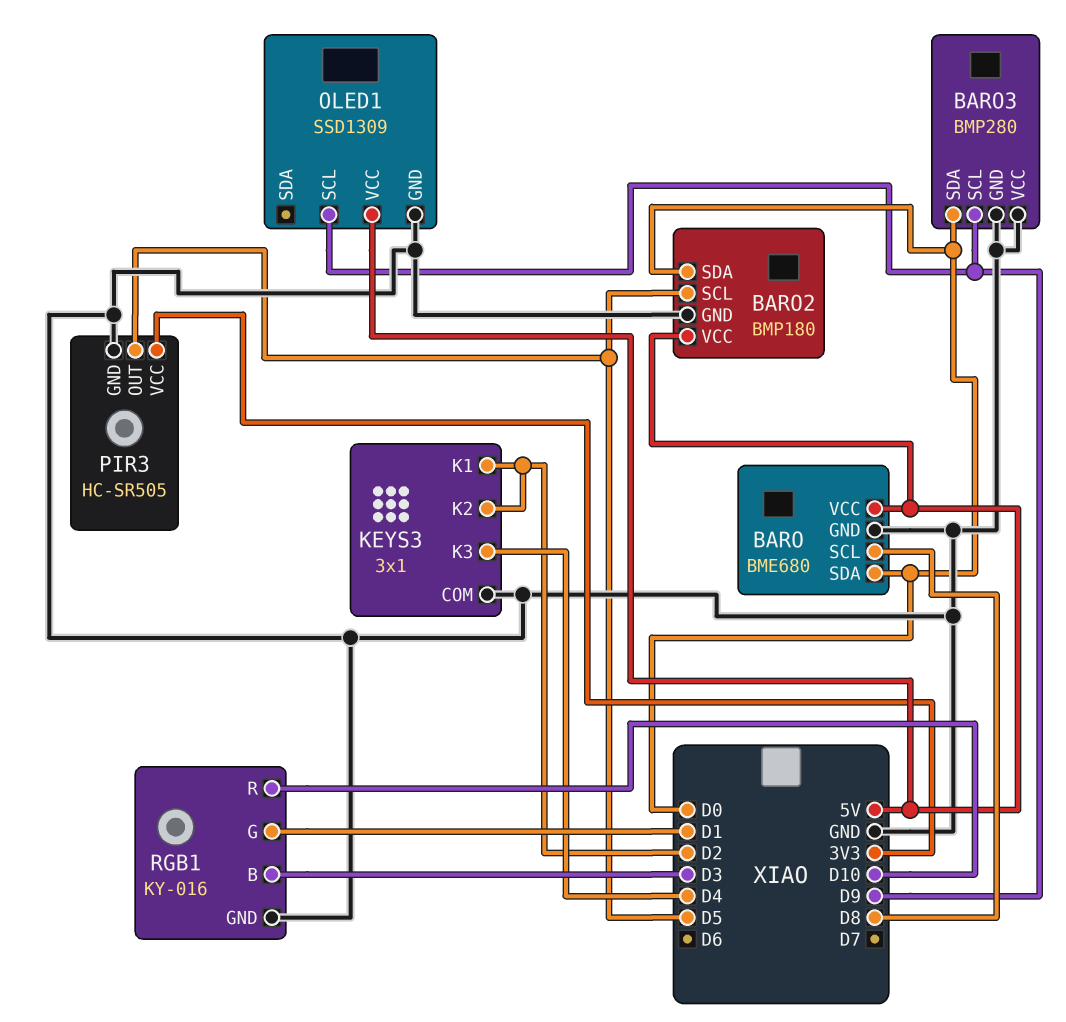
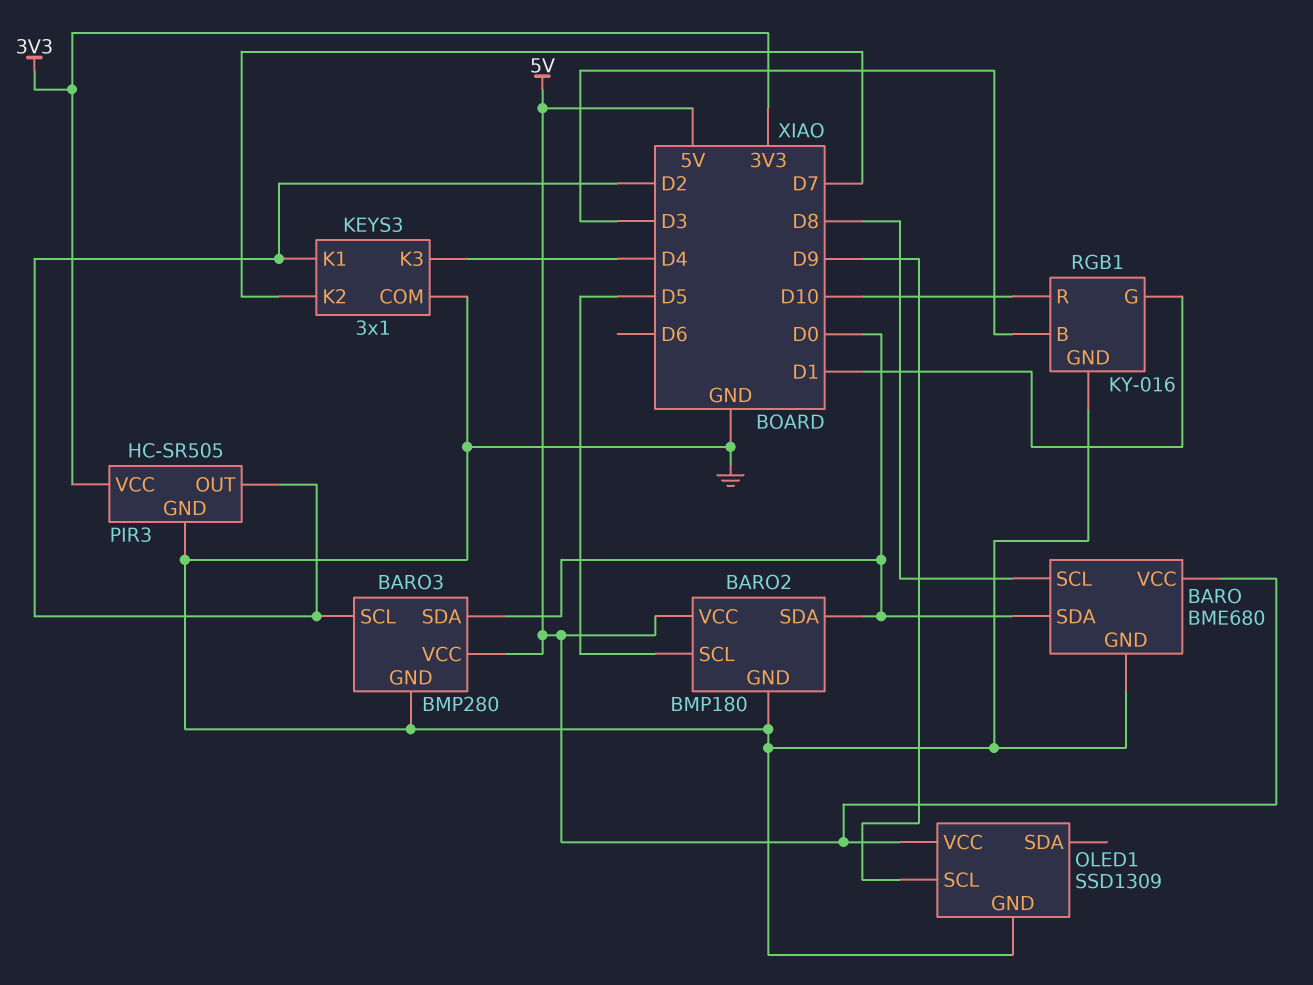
BARO3 pin SCL: D9 -> D2
BARO3 pin VCC: GND -> 5V
KEYS3 pin K2: D2 -> D7
PIR3 pin OUT: D5 -> D2

